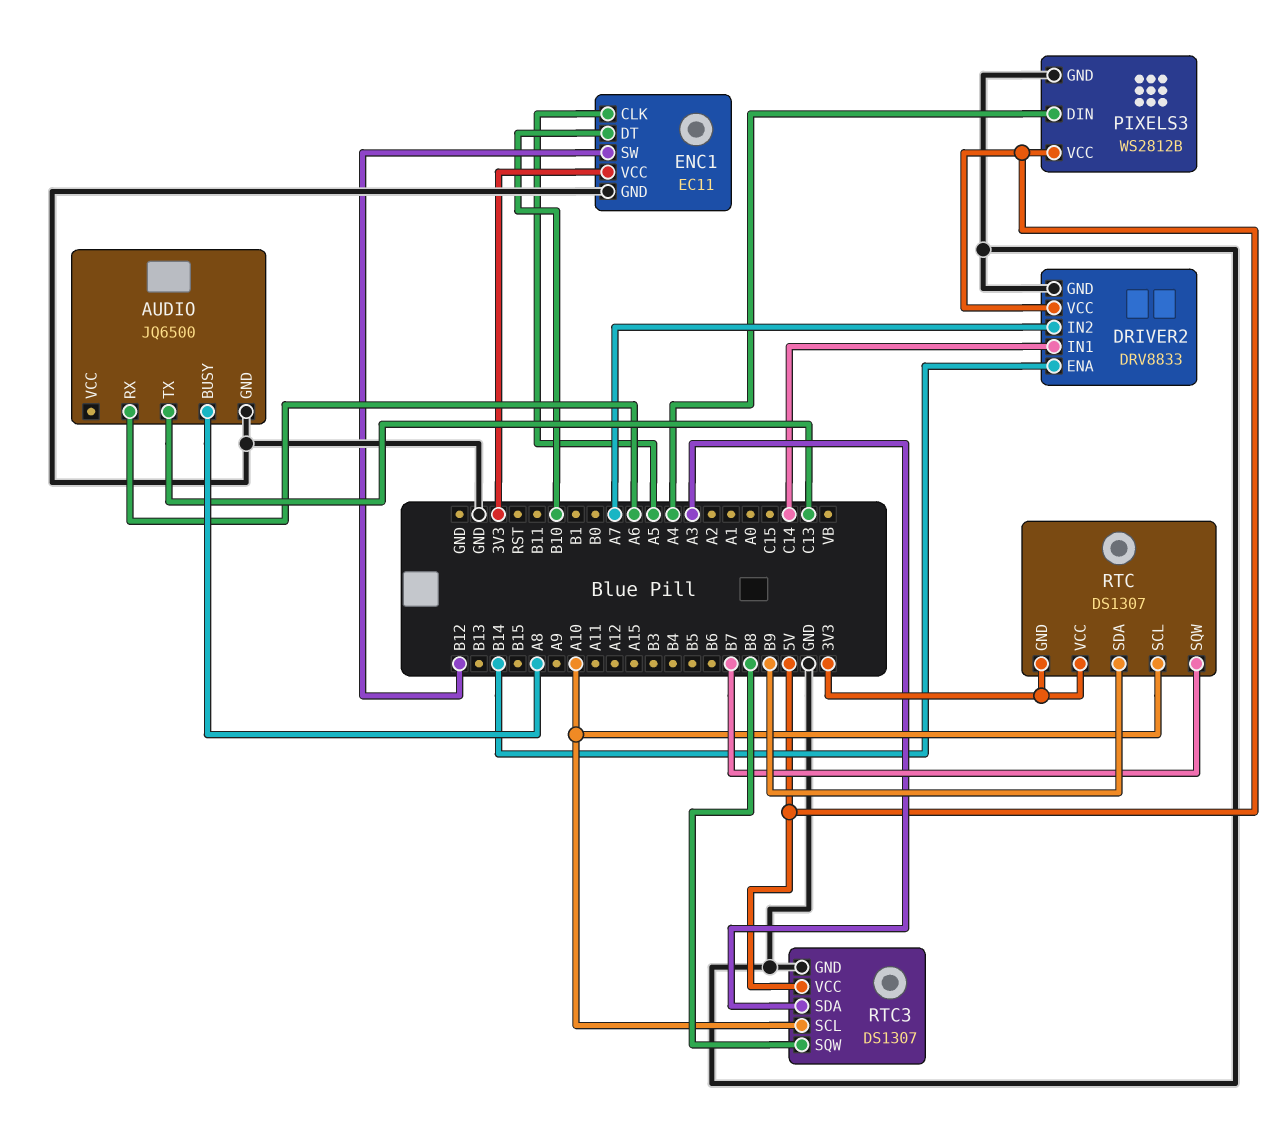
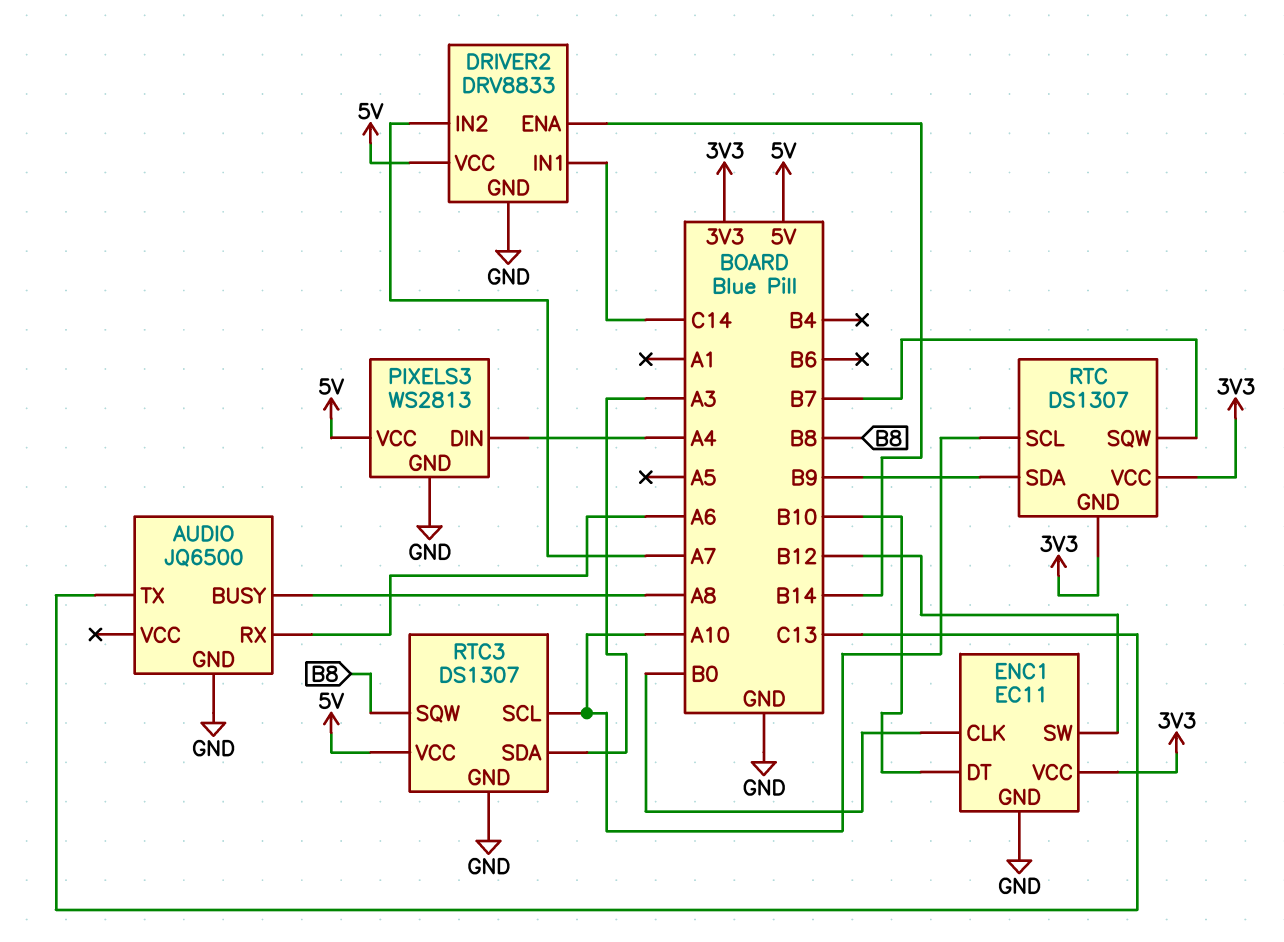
ENC1 pin CLK: A5 -> B0
PIXELS3: WS2812B -> WS2813

